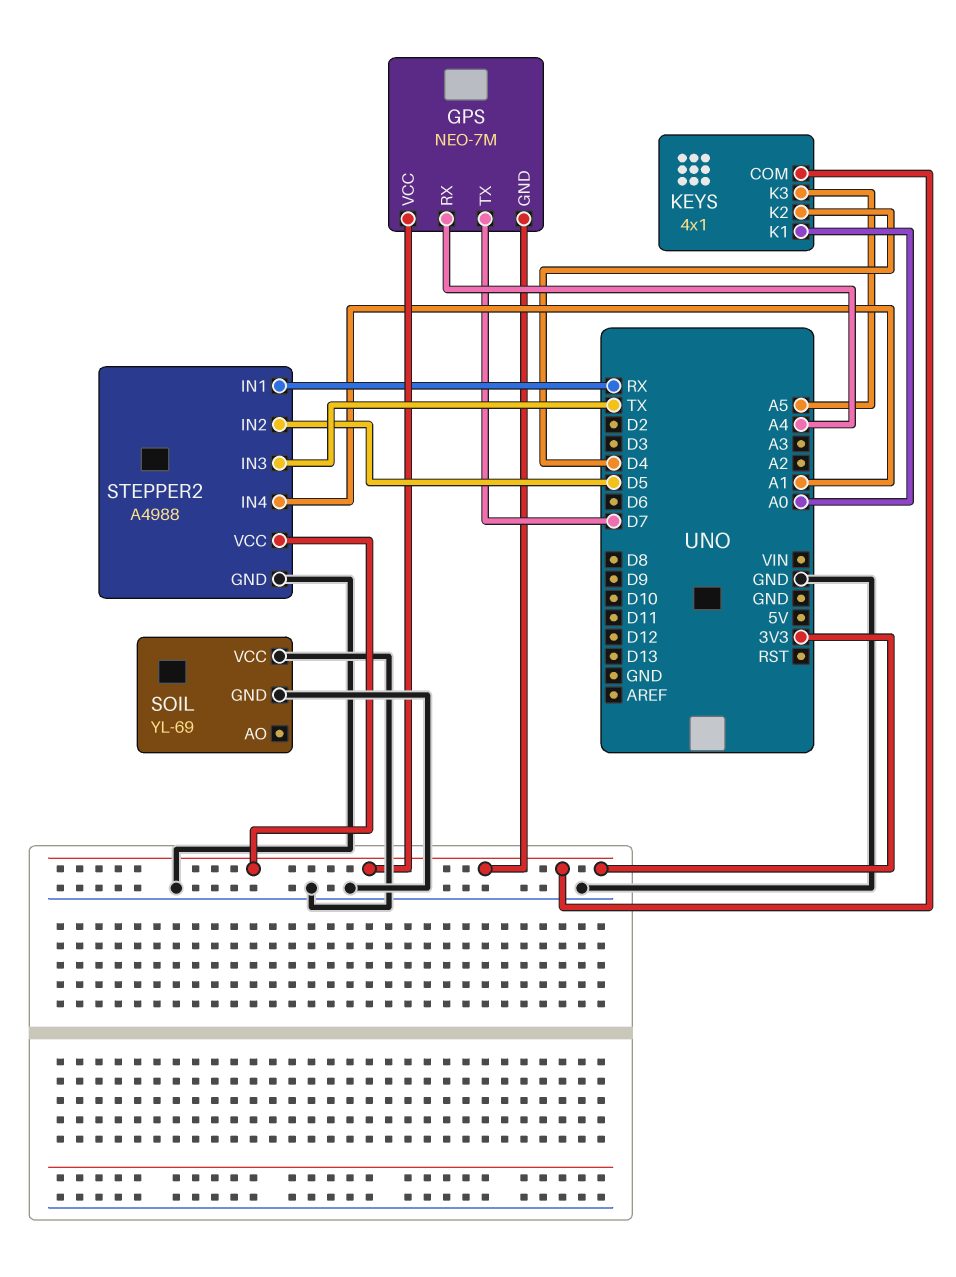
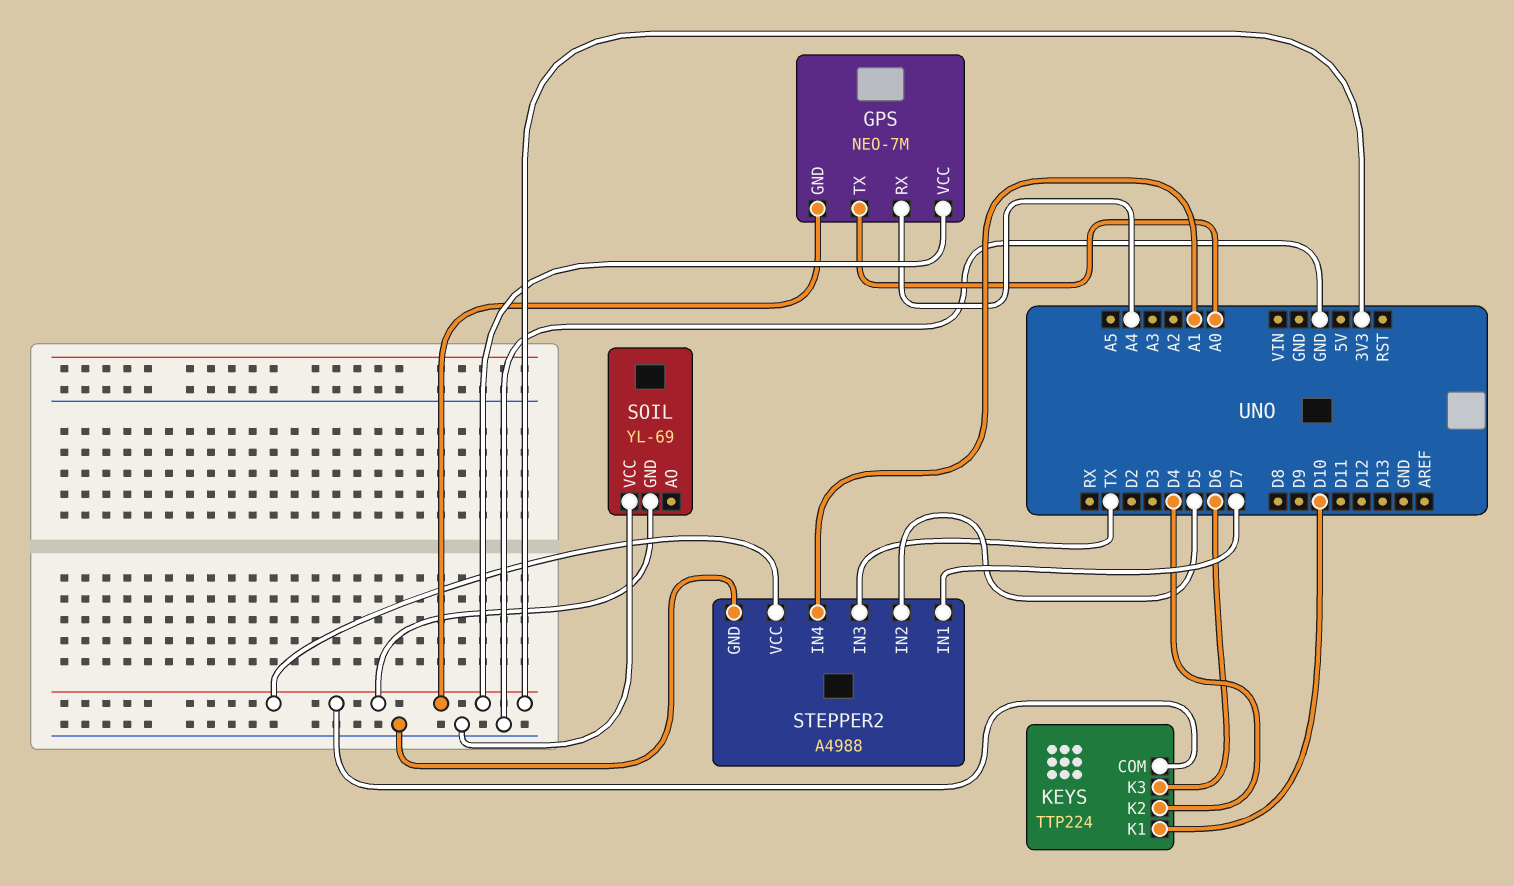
GPS pin TX: D7 -> A0
KEYS: 4x1 -> TTP224
KEYS pin K1: A0 -> D10
KEYS pin K3: A5 -> D6
SOIL pin GND: GND -> 3V3
STEPPER2 pin IN1: RX -> D7

